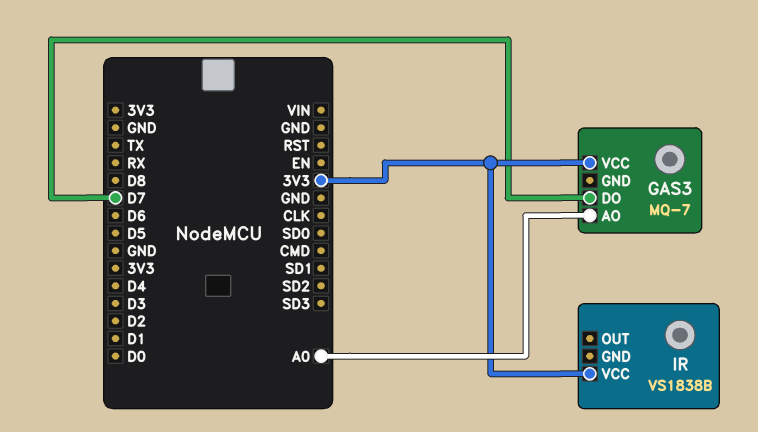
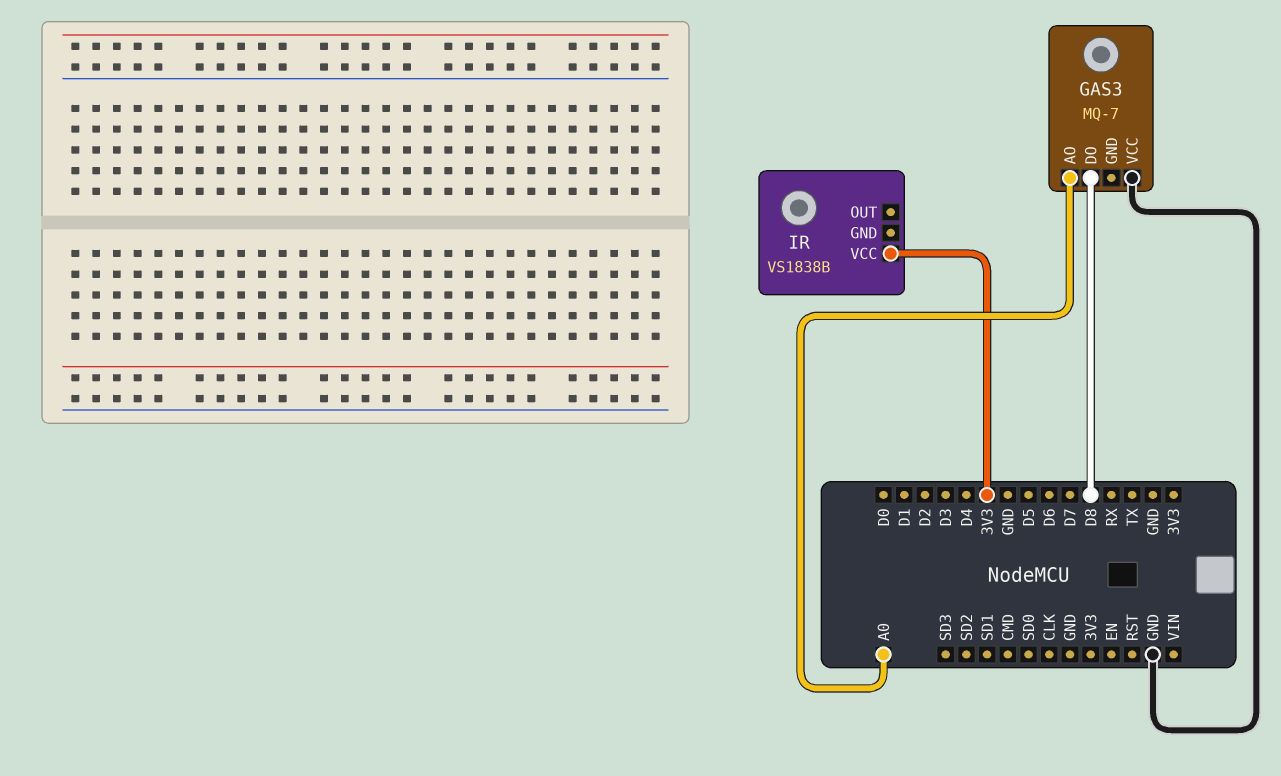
GAS3 pin DO: D7 -> D8
GAS3 pin VCC: 3V3 -> GND

